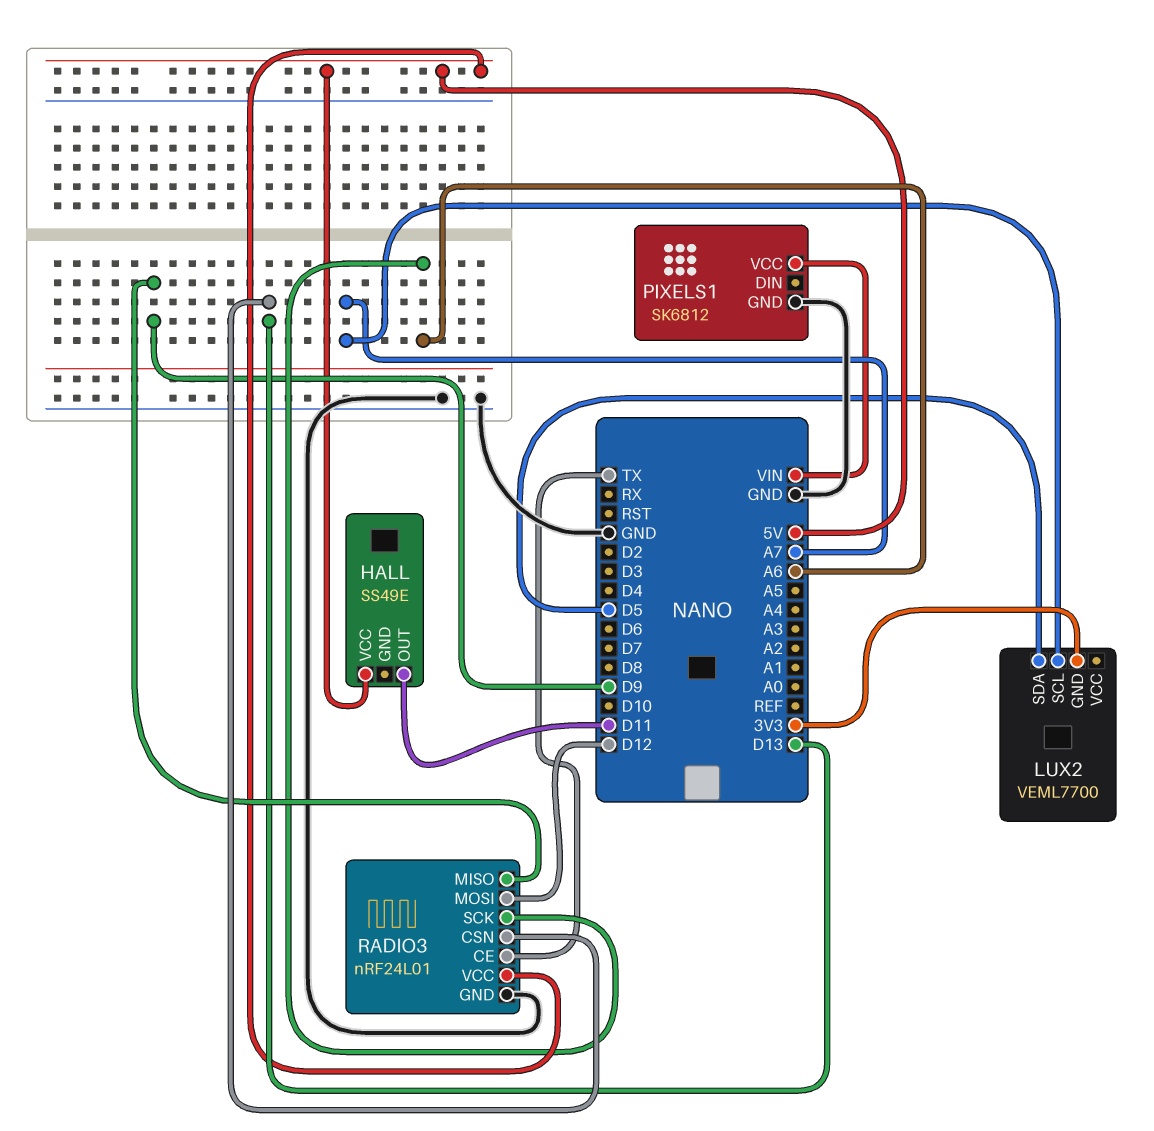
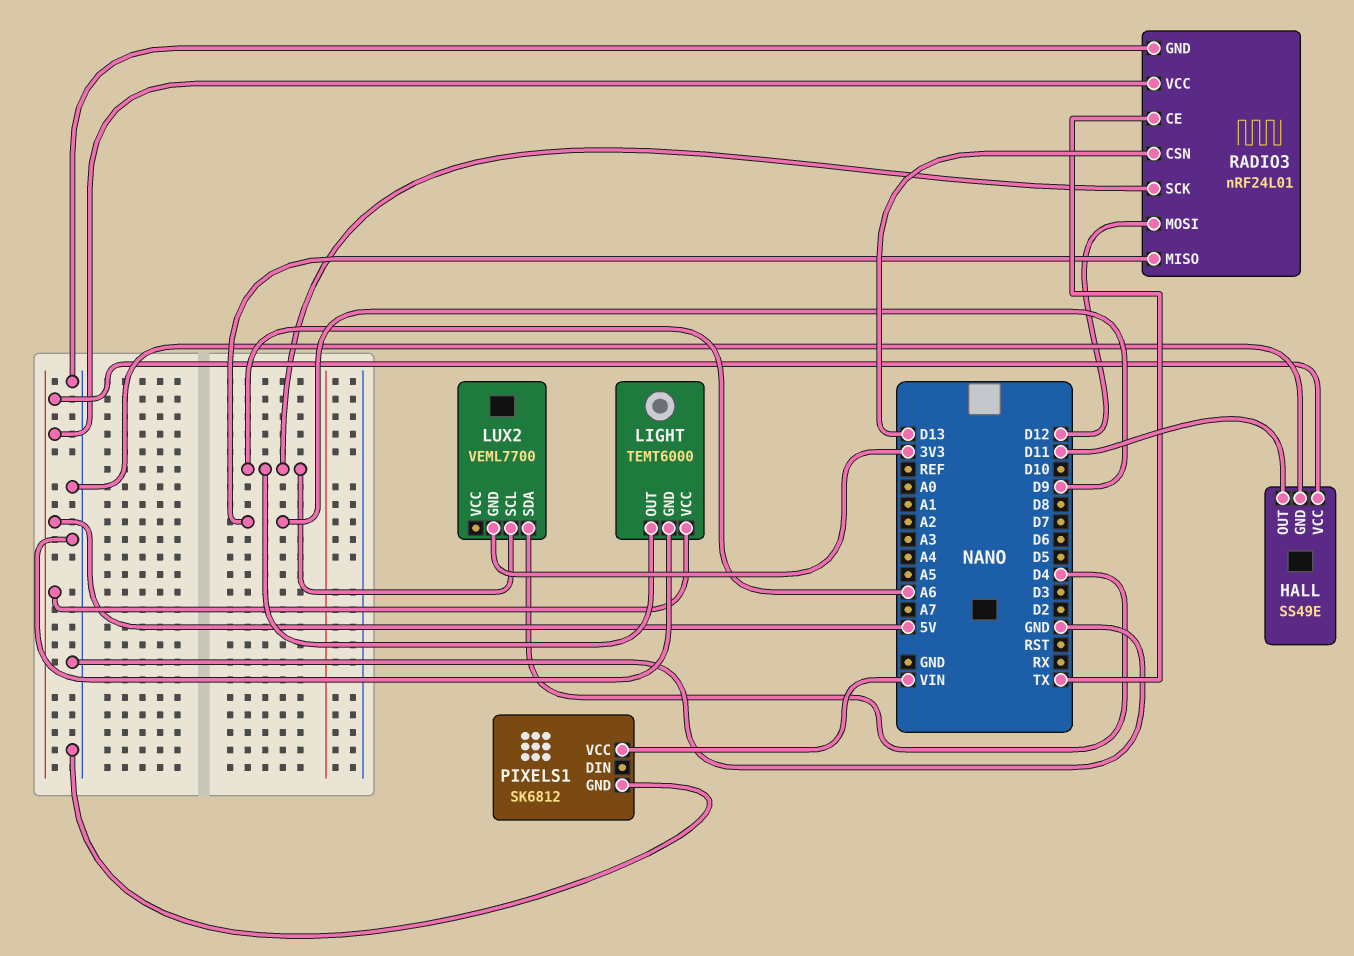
HALL pin GND: none -> GND
LIGHT: none -> TEMT6000
LIGHT pin GND: none -> GND
LIGHT pin OUT: none -> A6
LIGHT pin VCC: none -> 5V
LUX2 pin SCL: A7 -> A6
LUX2 pin SDA: D5 -> D4

